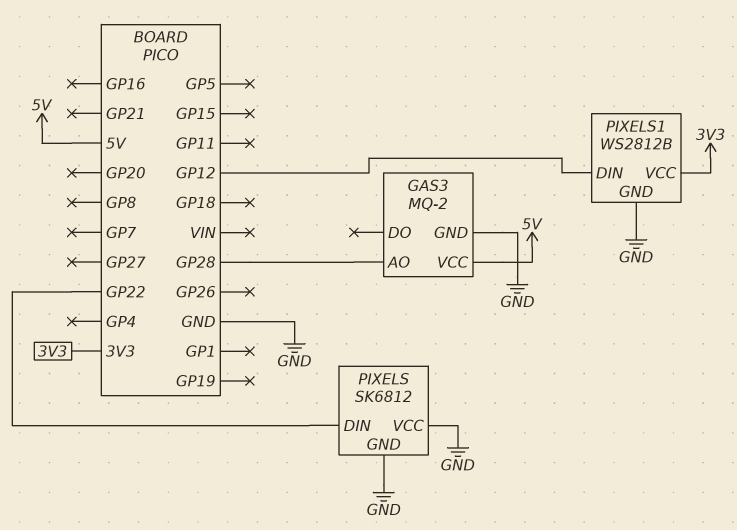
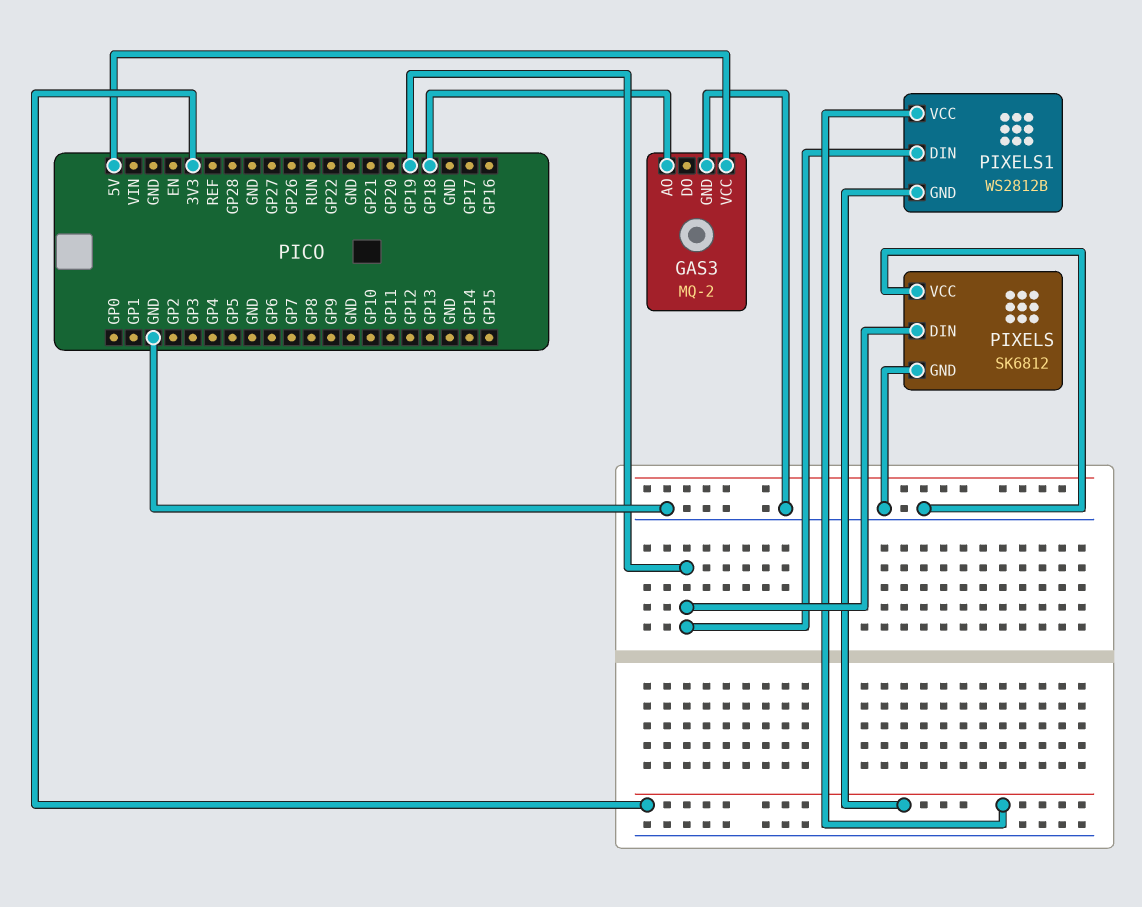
GAS3 pin AO: GP28 -> GP18
PIXELS pin DIN: GP22 -> GP19
PIXELS1 pin DIN: GP12 -> GP19
PIXELS1 pin GND: GND -> 3V3

